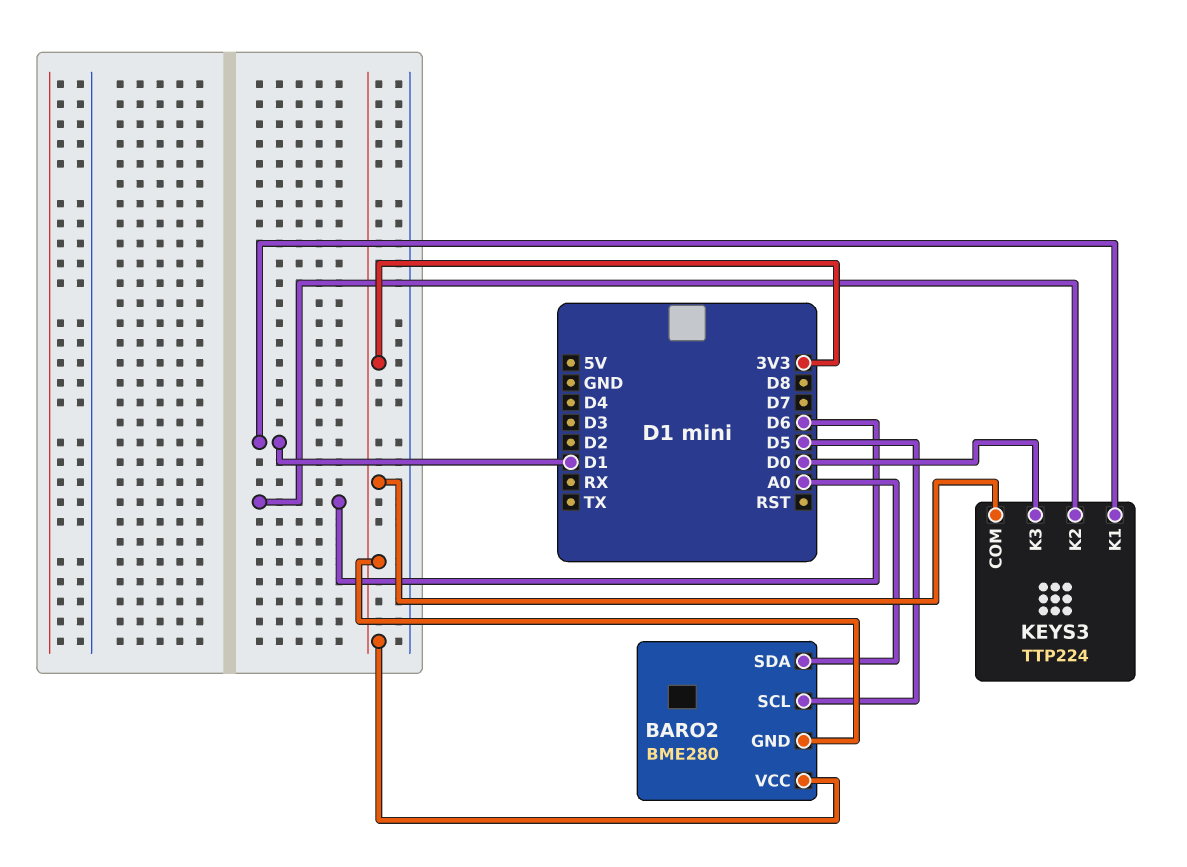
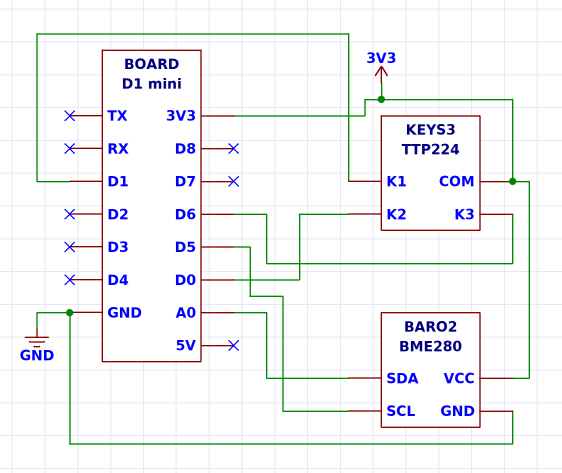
BARO2 pin GND: 3V3 -> GND
KEYS3 pin K2: D6 -> D0
KEYS3 pin K3: D0 -> D6

